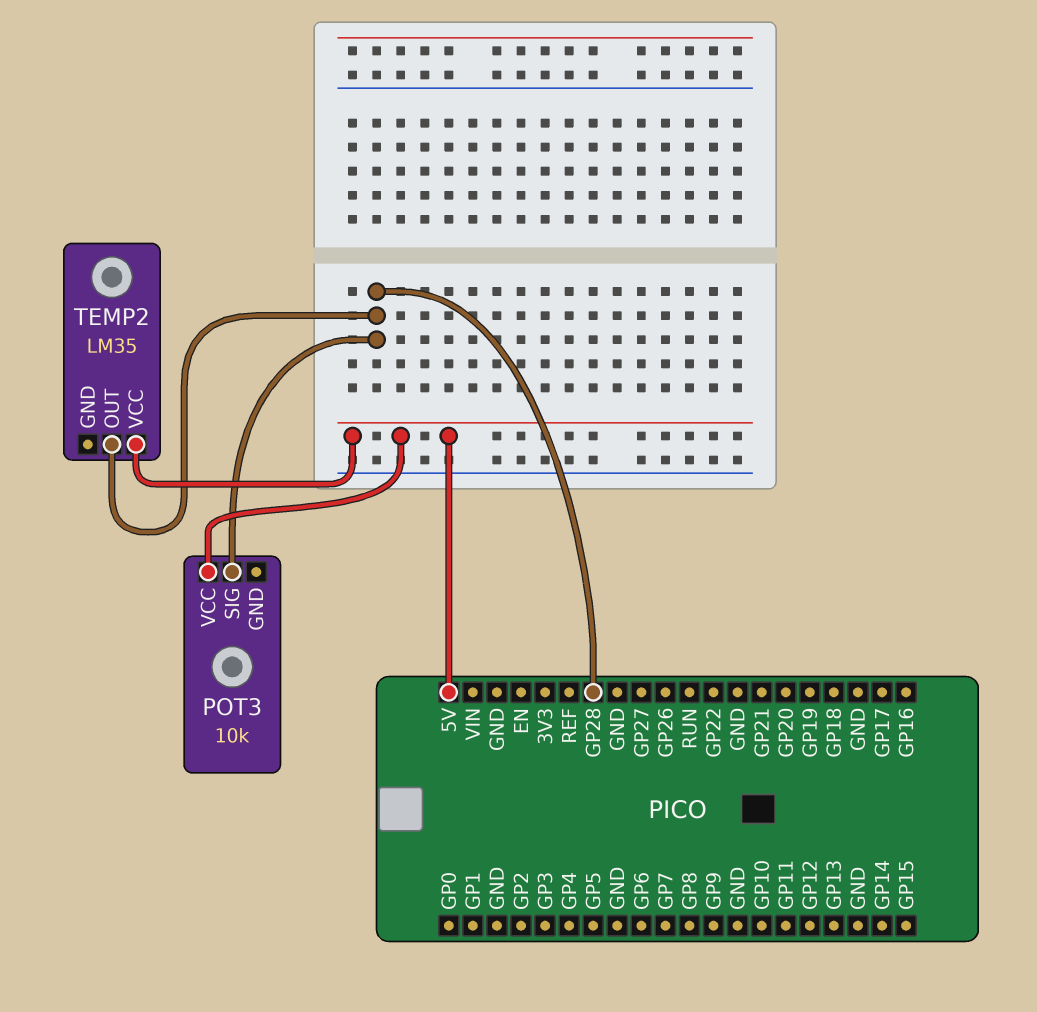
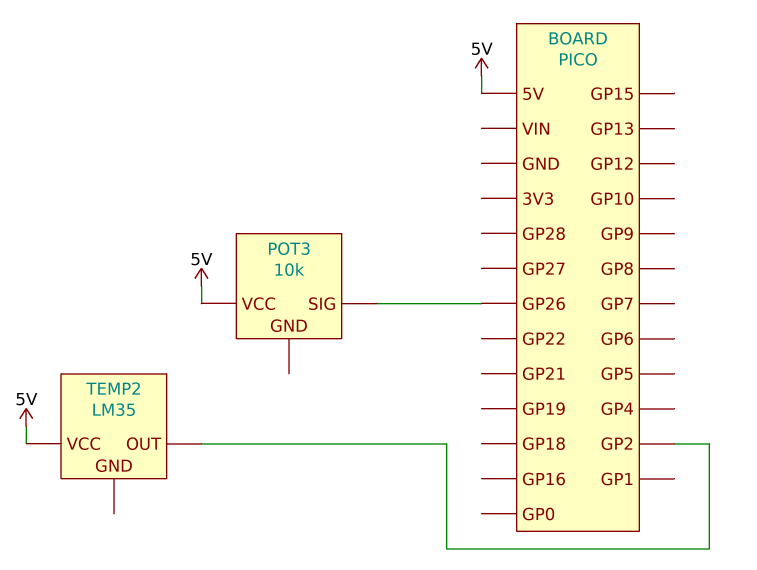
POT3 pin SIG: GP28 -> GP26
TEMP2 pin OUT: GP28 -> GP2

